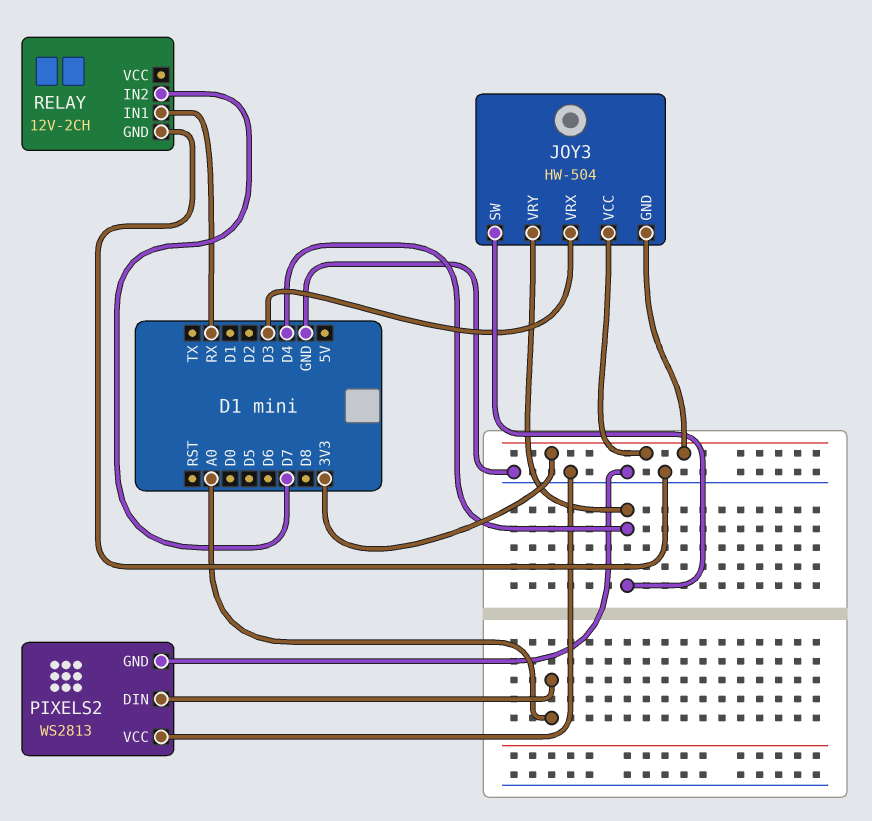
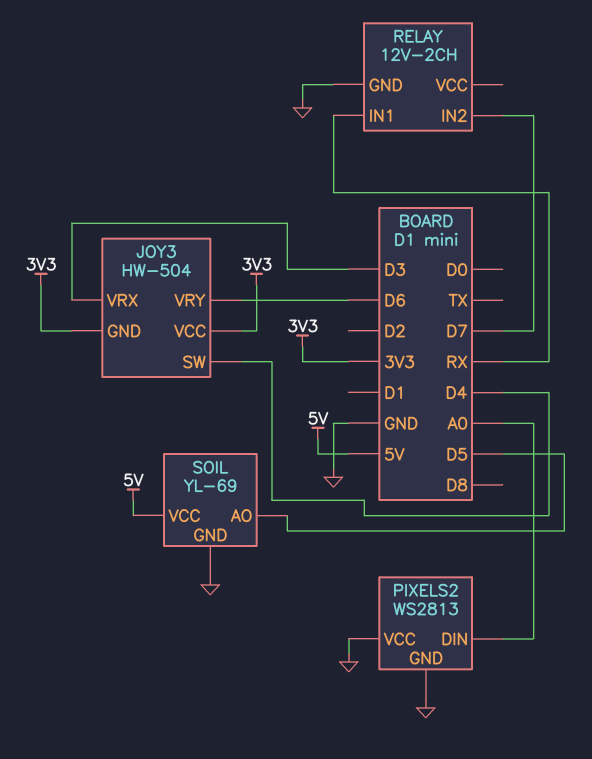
JOY3 pin VRY: D4 -> D6
SOIL: none -> YL-69
SOIL pin AO: none -> D5
SOIL pin GND: none -> GND
SOIL pin VCC: none -> 5V

